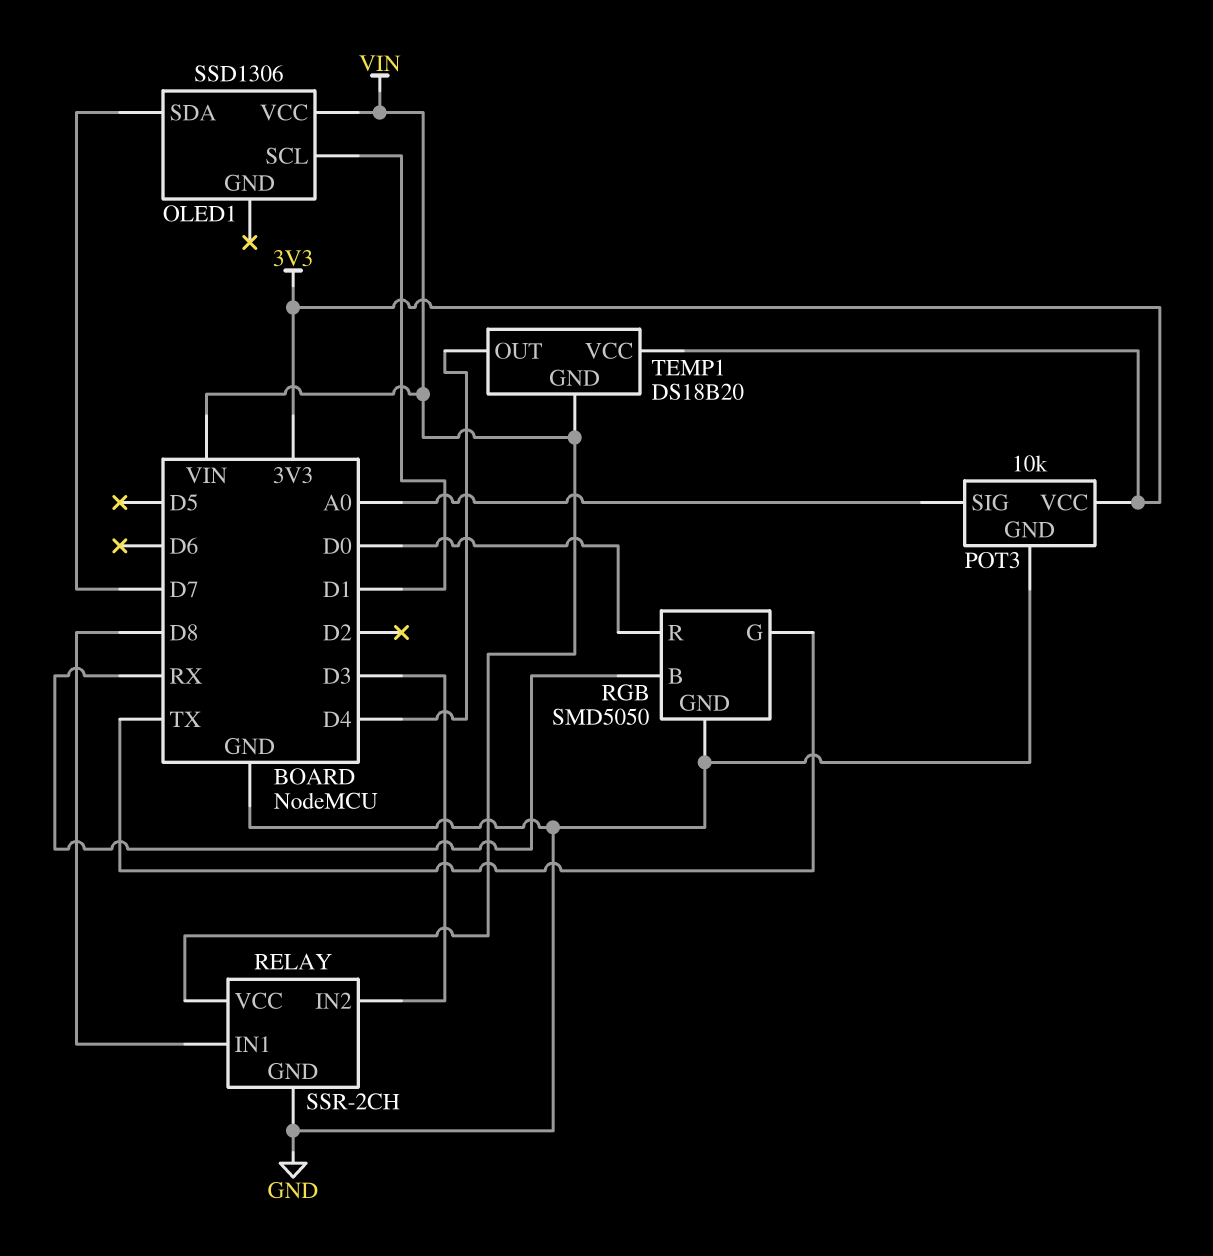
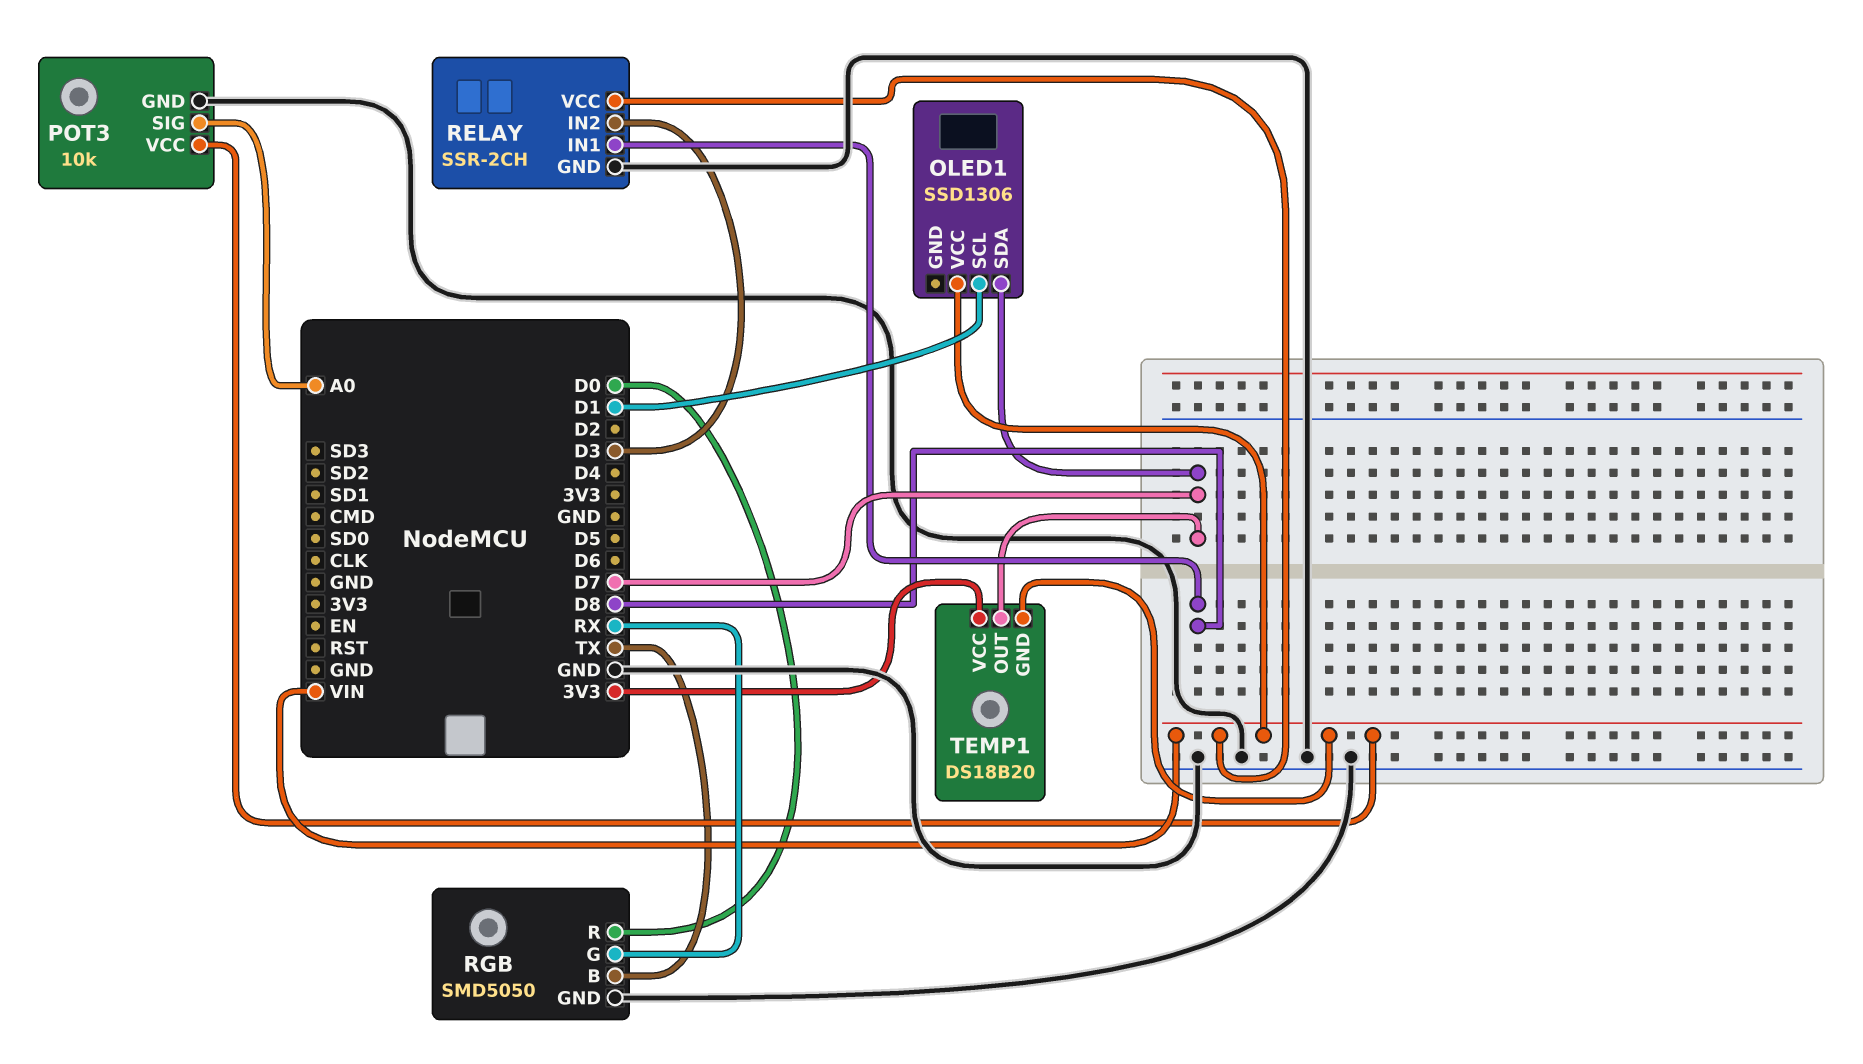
POT3 pin VCC: 3V3 -> VIN
RGB pin B: RX -> TX
RGB pin G: TX -> RX
TEMP1 pin OUT: D4 -> D7

